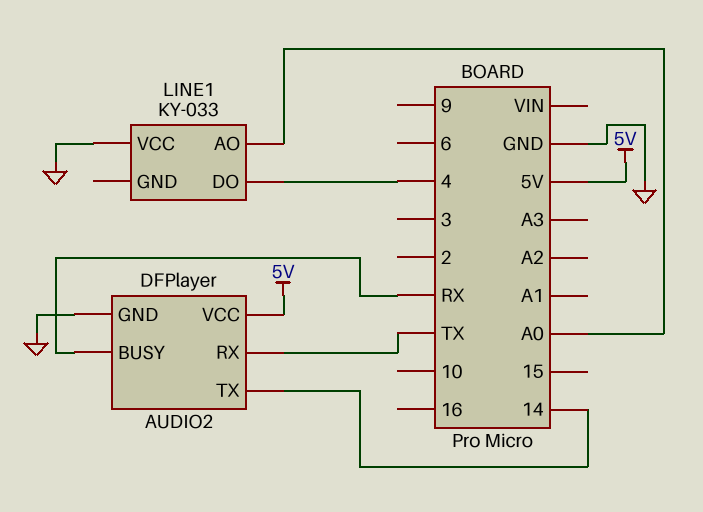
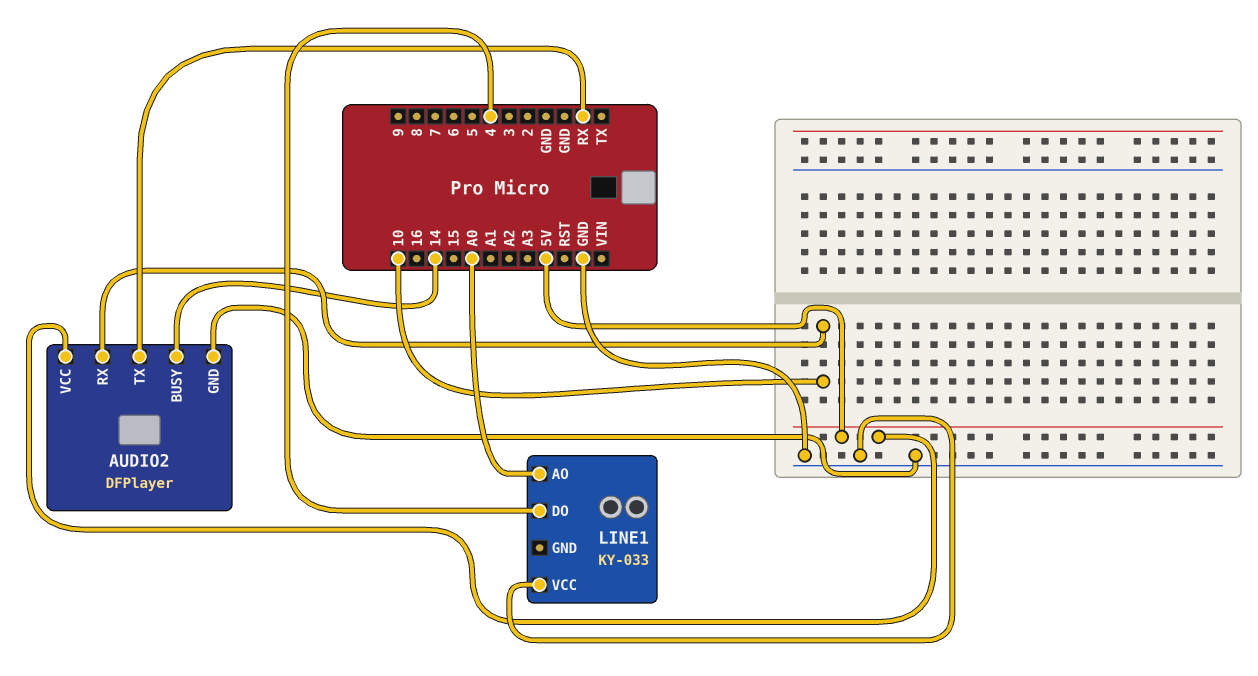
AUDIO2 pin BUSY: RX -> 14
AUDIO2 pin RX: TX -> 10
AUDIO2 pin TX: 14 -> RX

